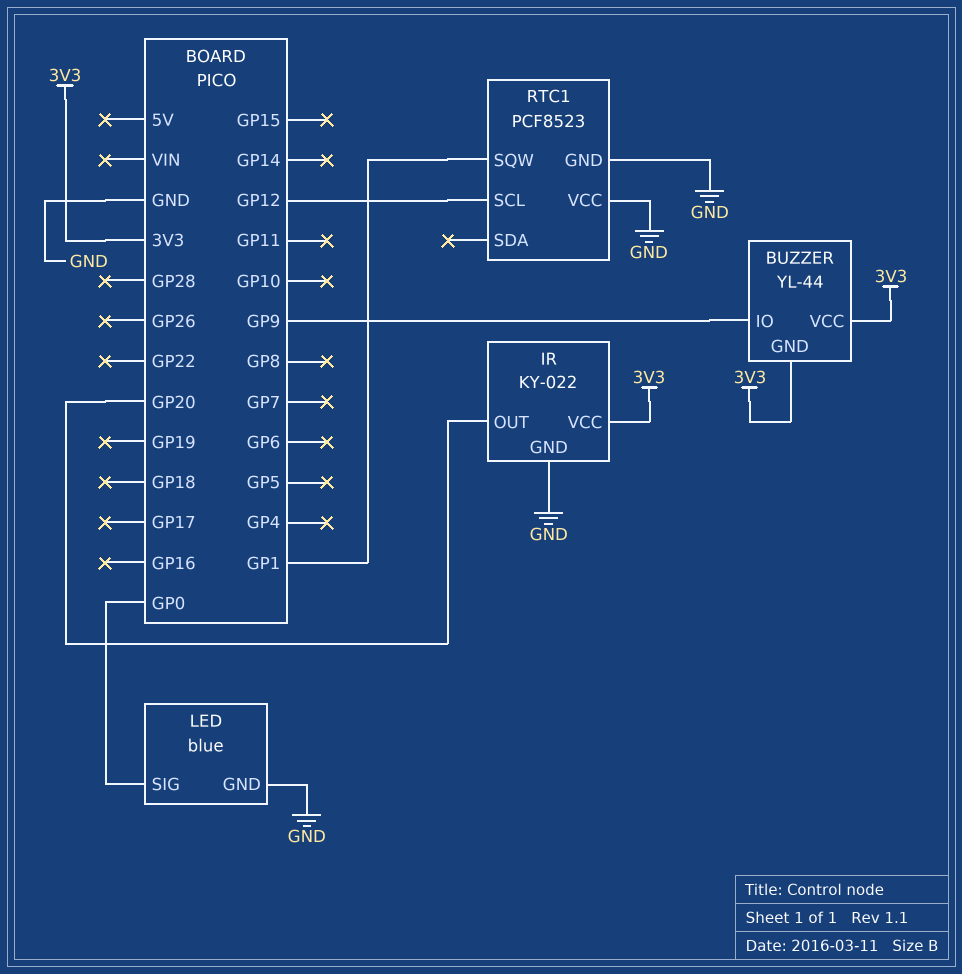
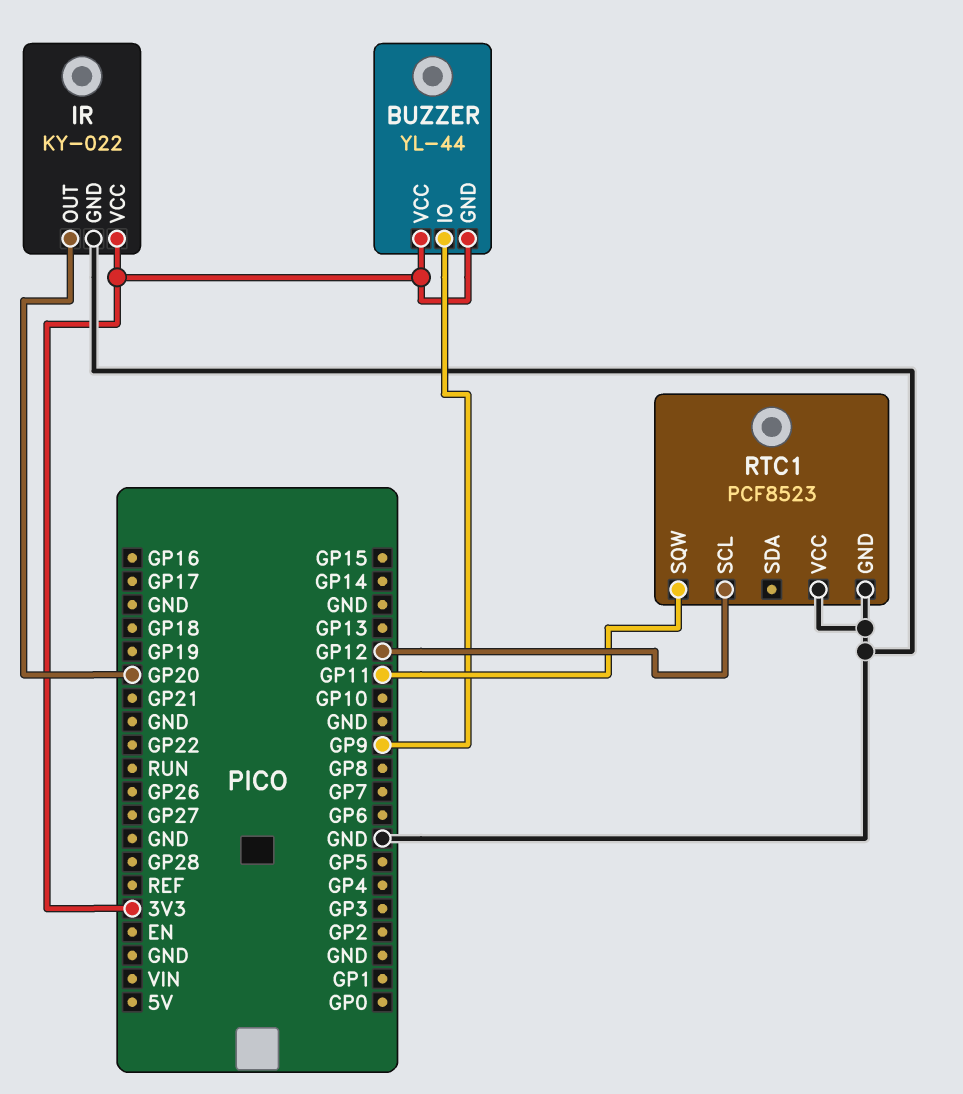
LED: blue -> none
LED pin GND: GND -> none
LED pin SIG: GP0 -> none
RTC1 pin SQW: GP1 -> GP11

